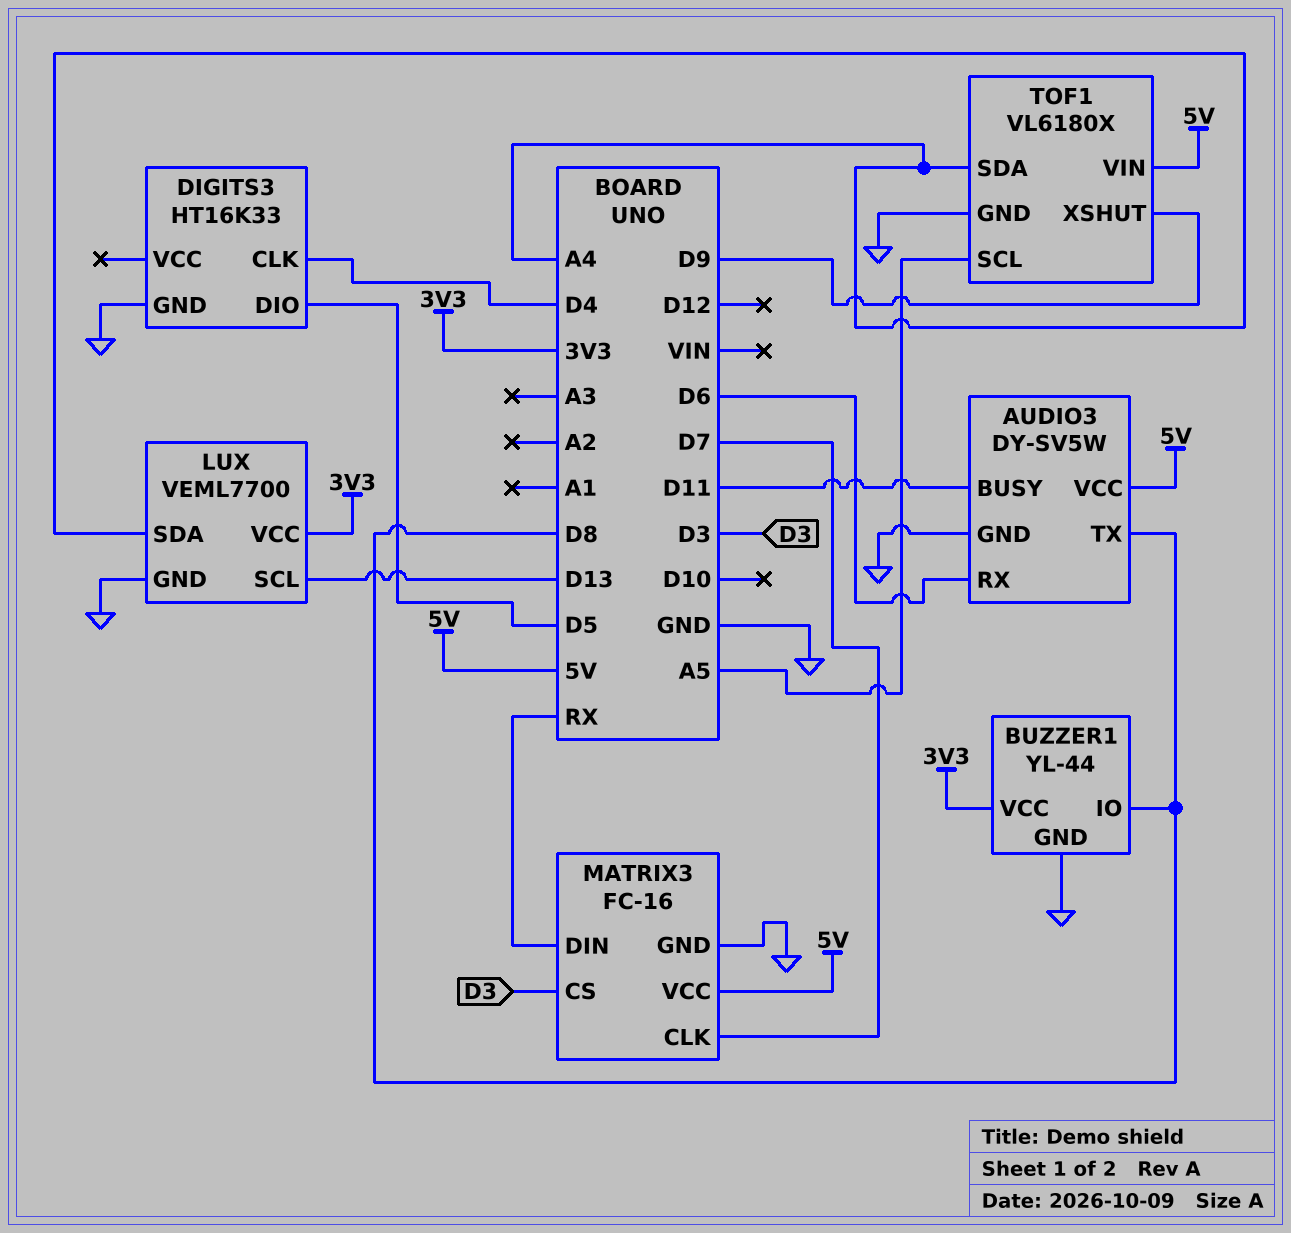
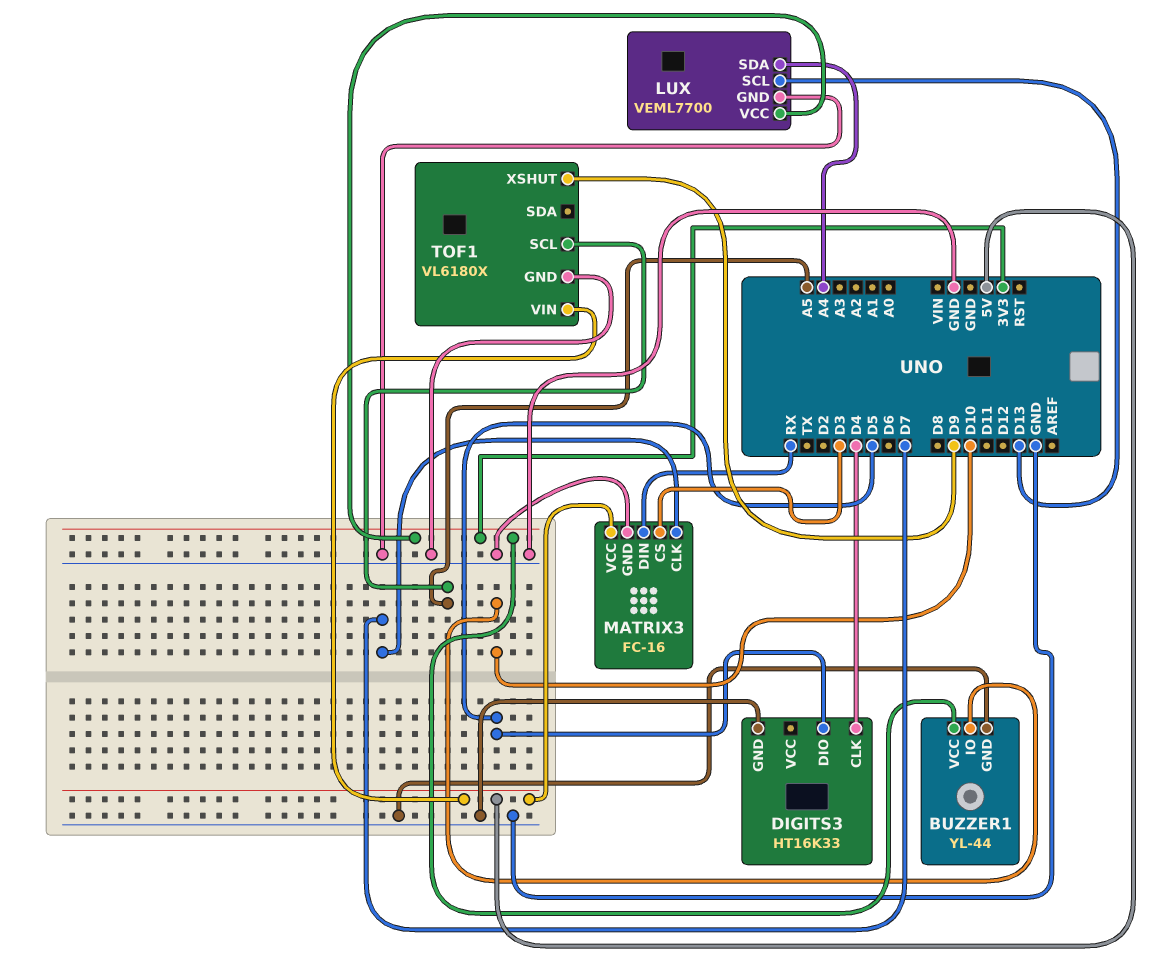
AUDIO3: DY-SV5W -> none
AUDIO3 pin BUSY: D11 -> none
AUDIO3 pin GND: GND -> none
AUDIO3 pin RX: D6 -> none
AUDIO3 pin TX: D8 -> none
AUDIO3 pin VCC: 5V -> none
BUZZER1 pin IO: D8 -> D10
TOF1 pin SDA: A4 -> none

